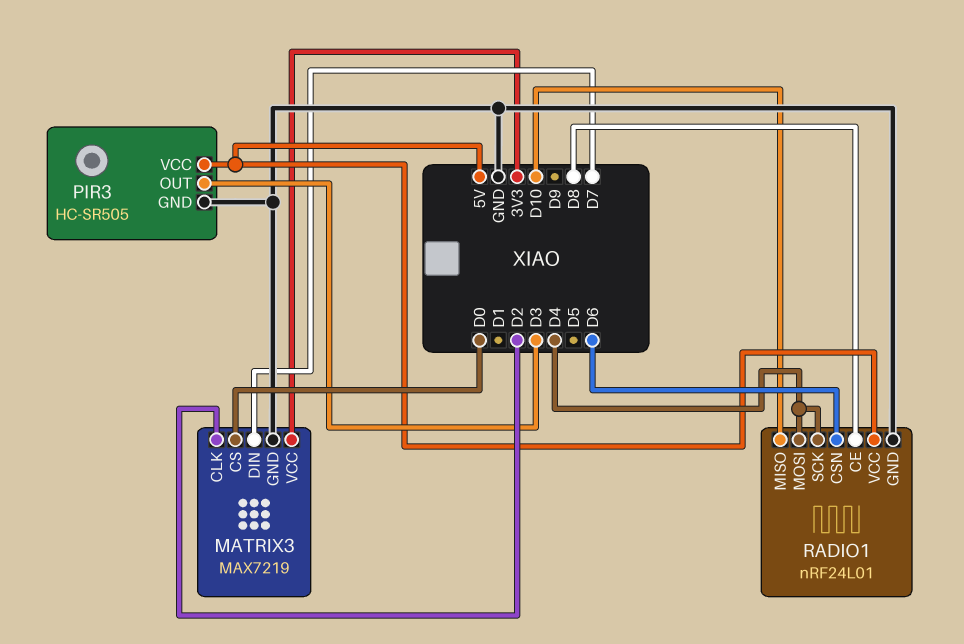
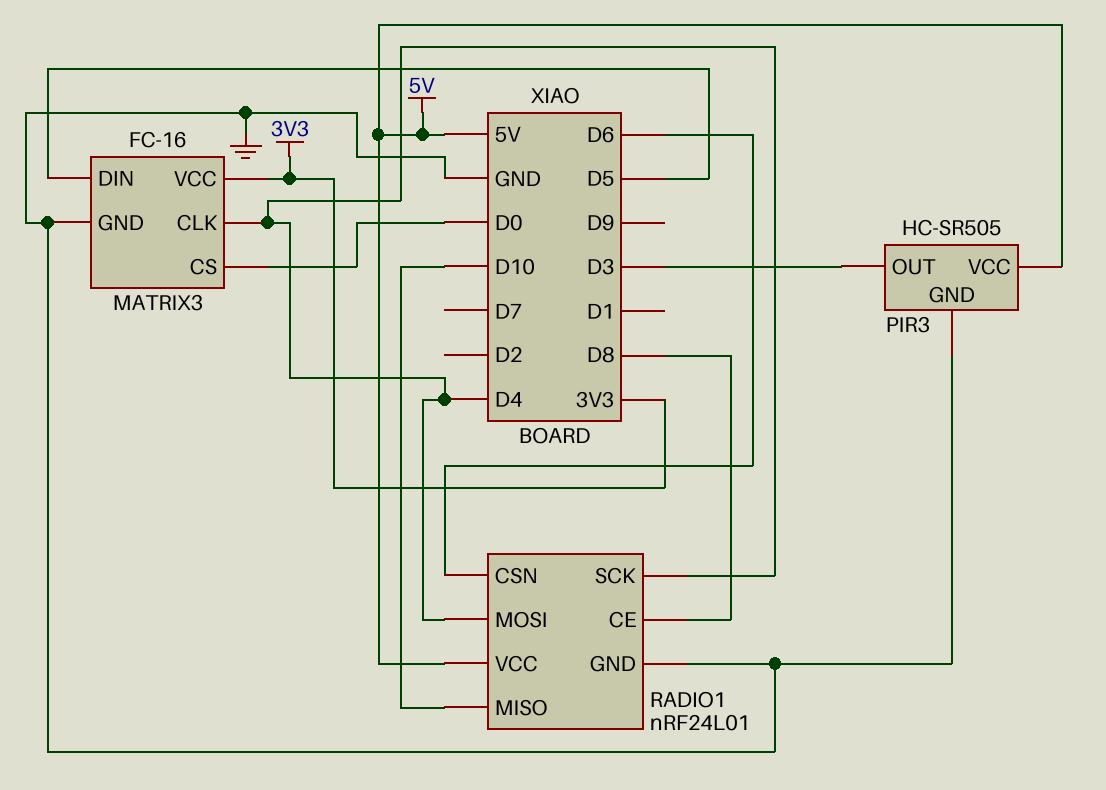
MATRIX3: MAX7219 -> FC-16
MATRIX3 pin CLK: D2 -> D4
MATRIX3 pin DIN: D7 -> D5

